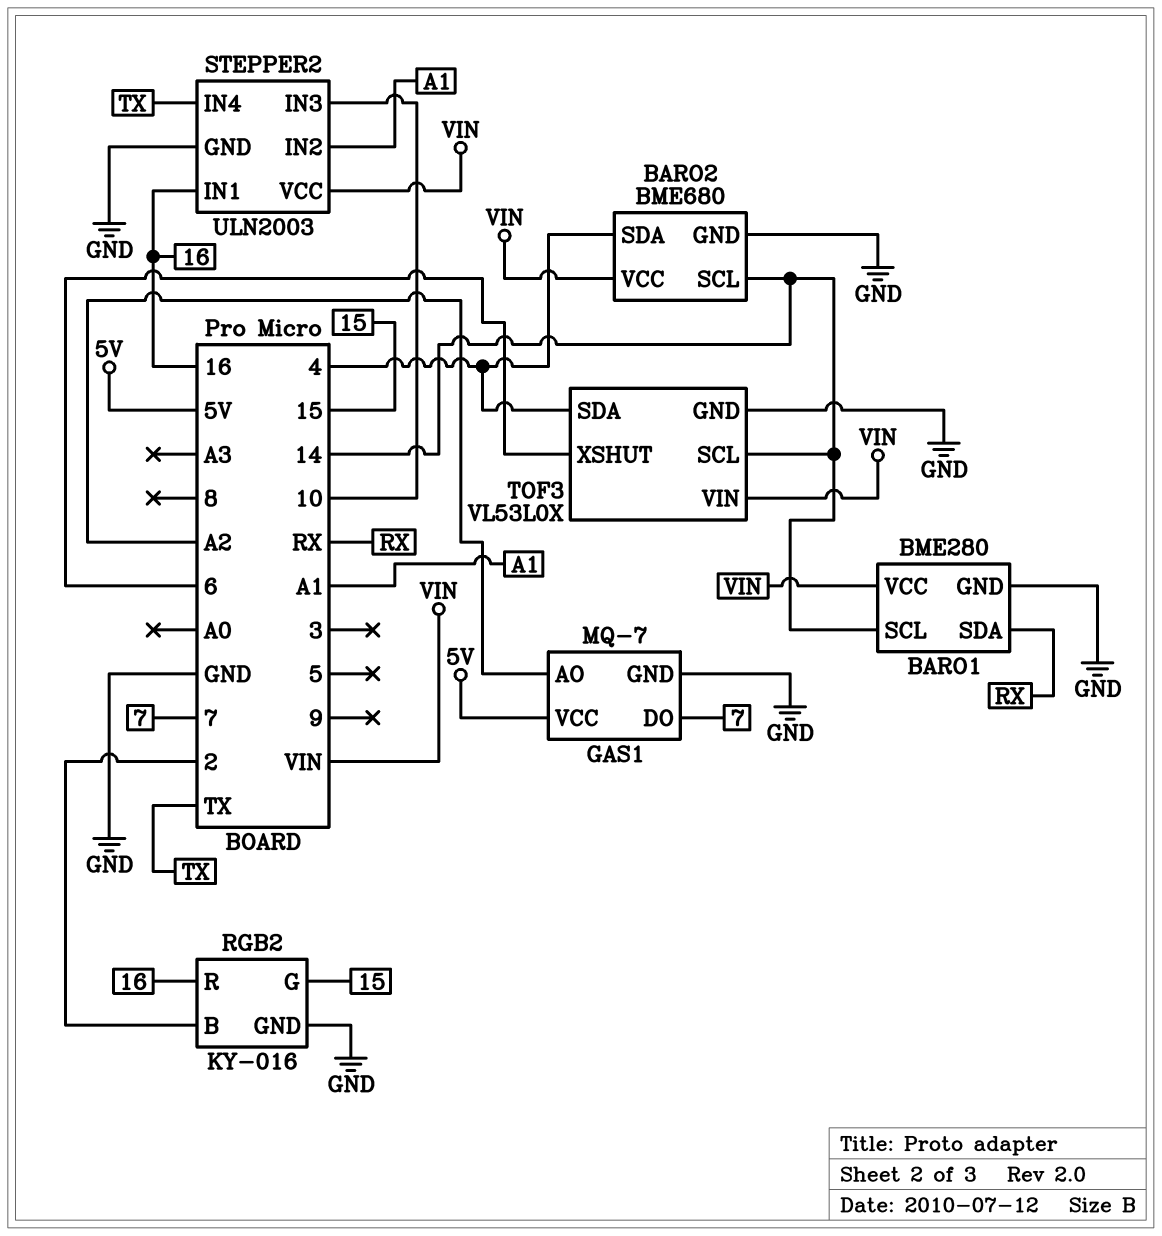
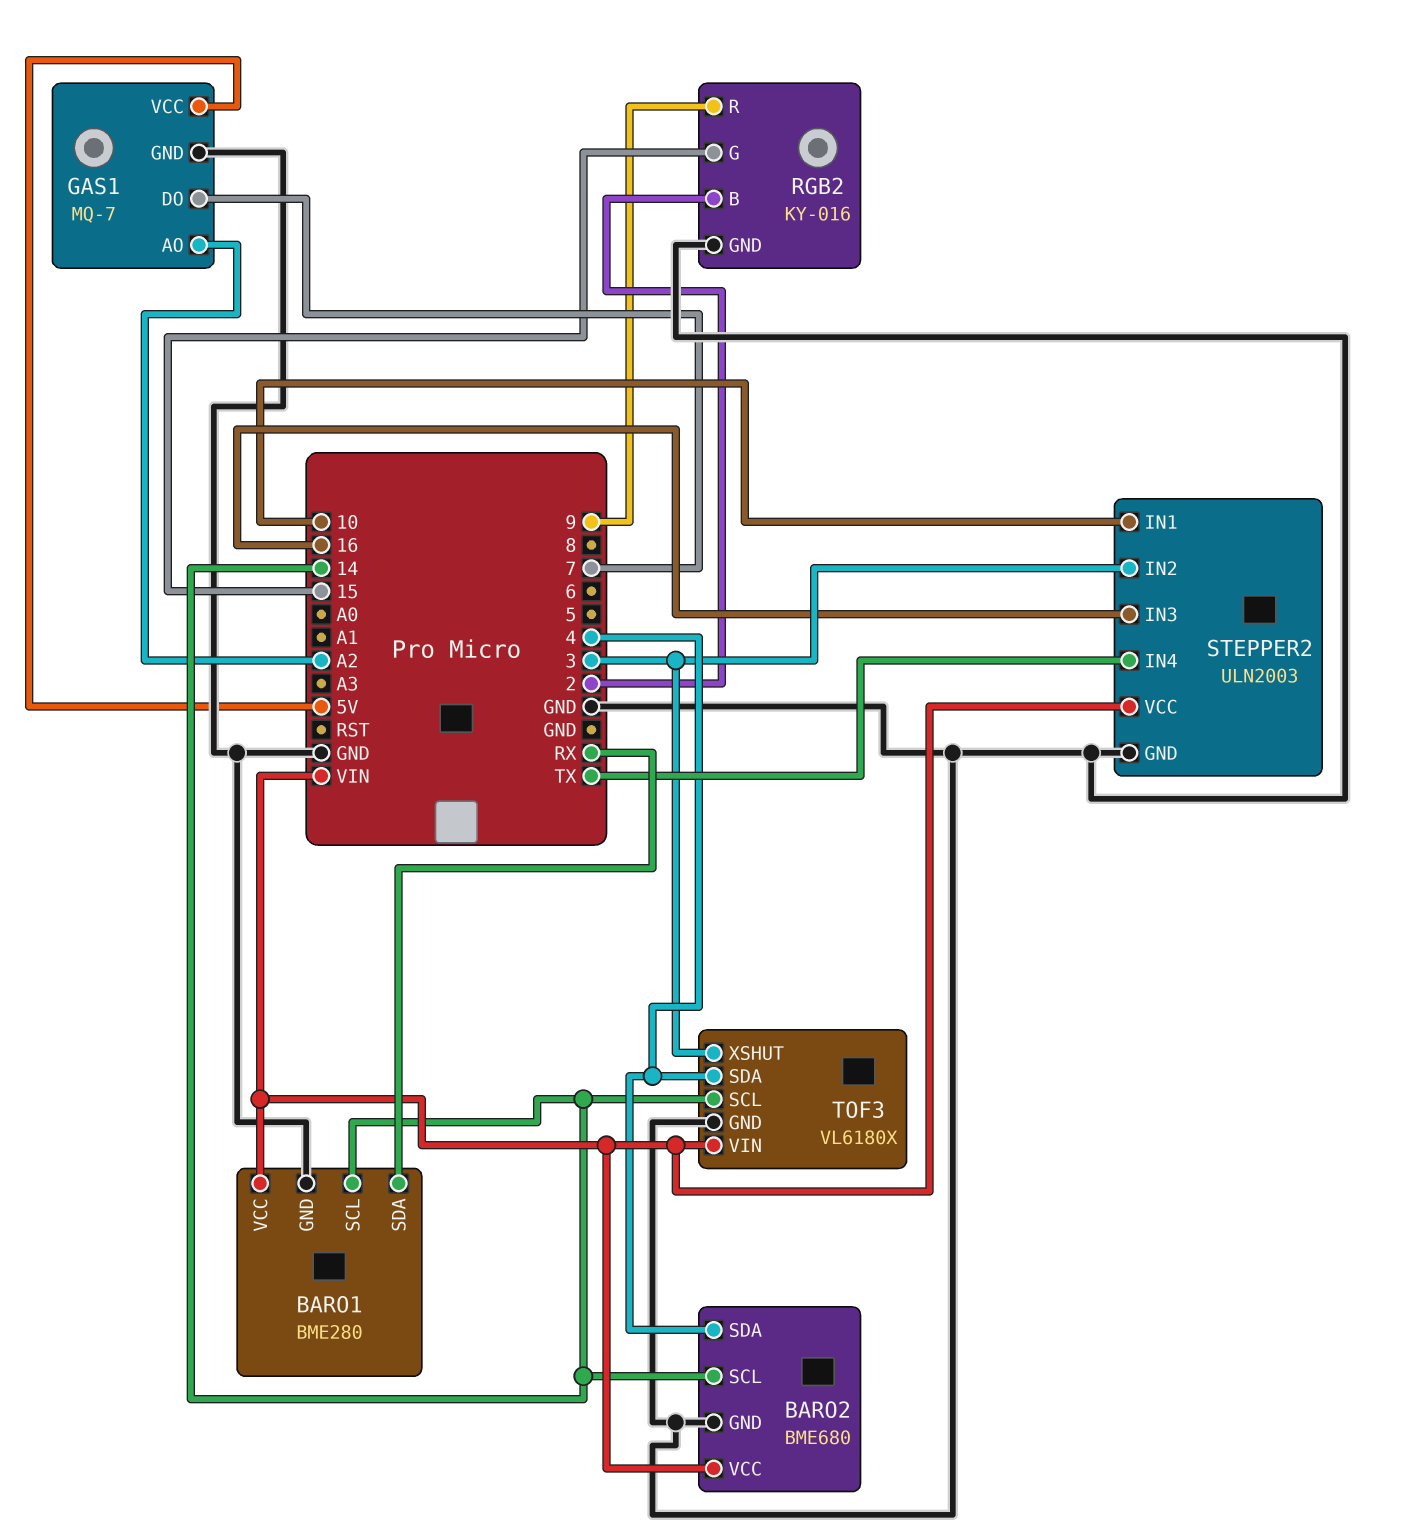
RGB2 pin R: 16 -> 9
STEPPER2 pin IN1: 16 -> 10
STEPPER2 pin IN2: A1 -> 3
STEPPER2 pin IN3: 10 -> 16
TOF3: VL53L0X -> VL6180X
TOF3 pin XSHUT: 6 -> 3

